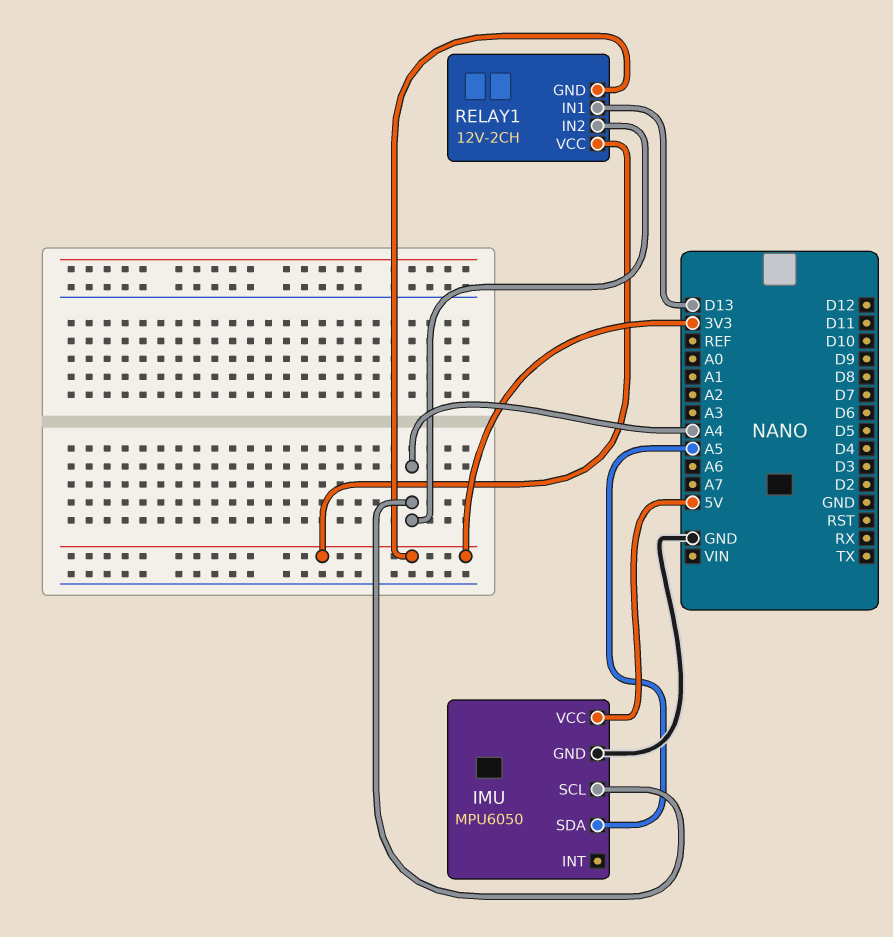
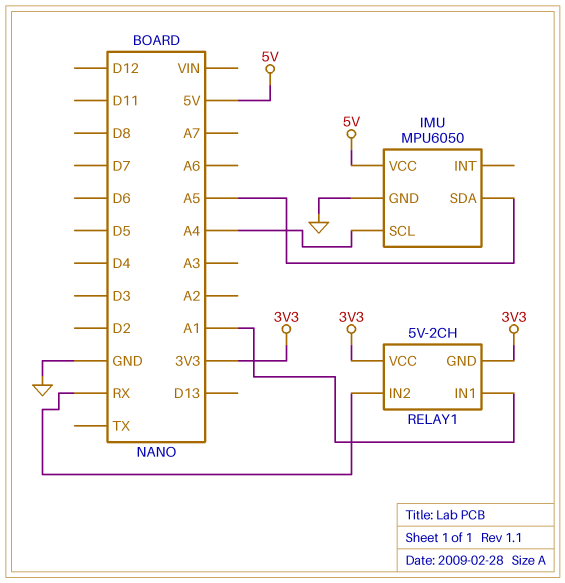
RELAY1: 12V-2CH -> 5V-2CH
RELAY1 pin IN1: D13 -> A1
RELAY1 pin IN2: A4 -> RX

